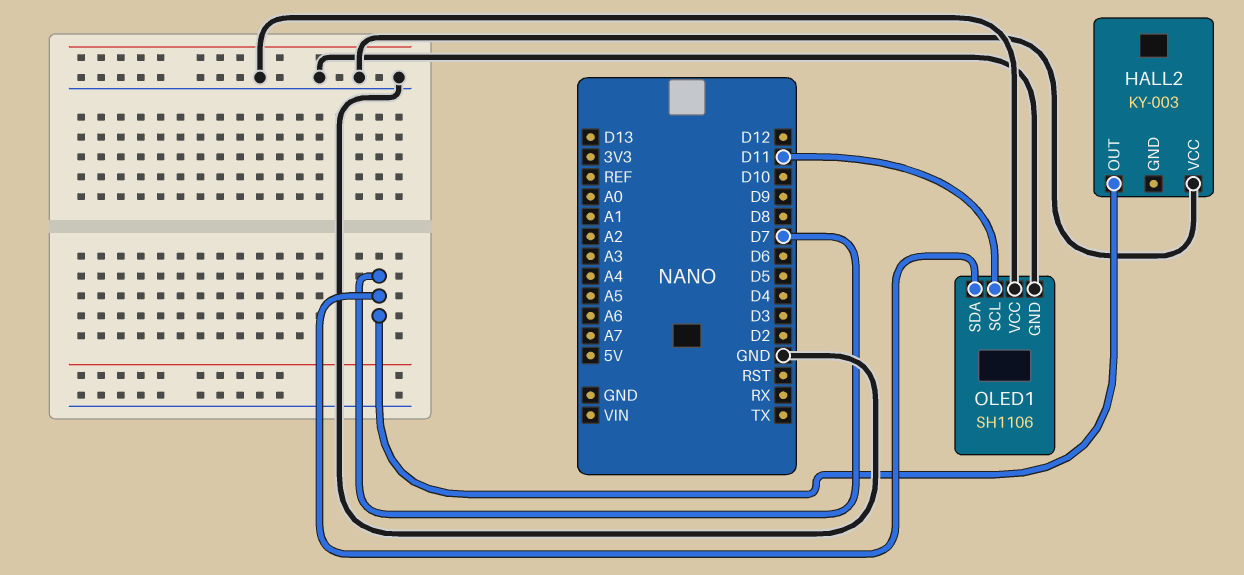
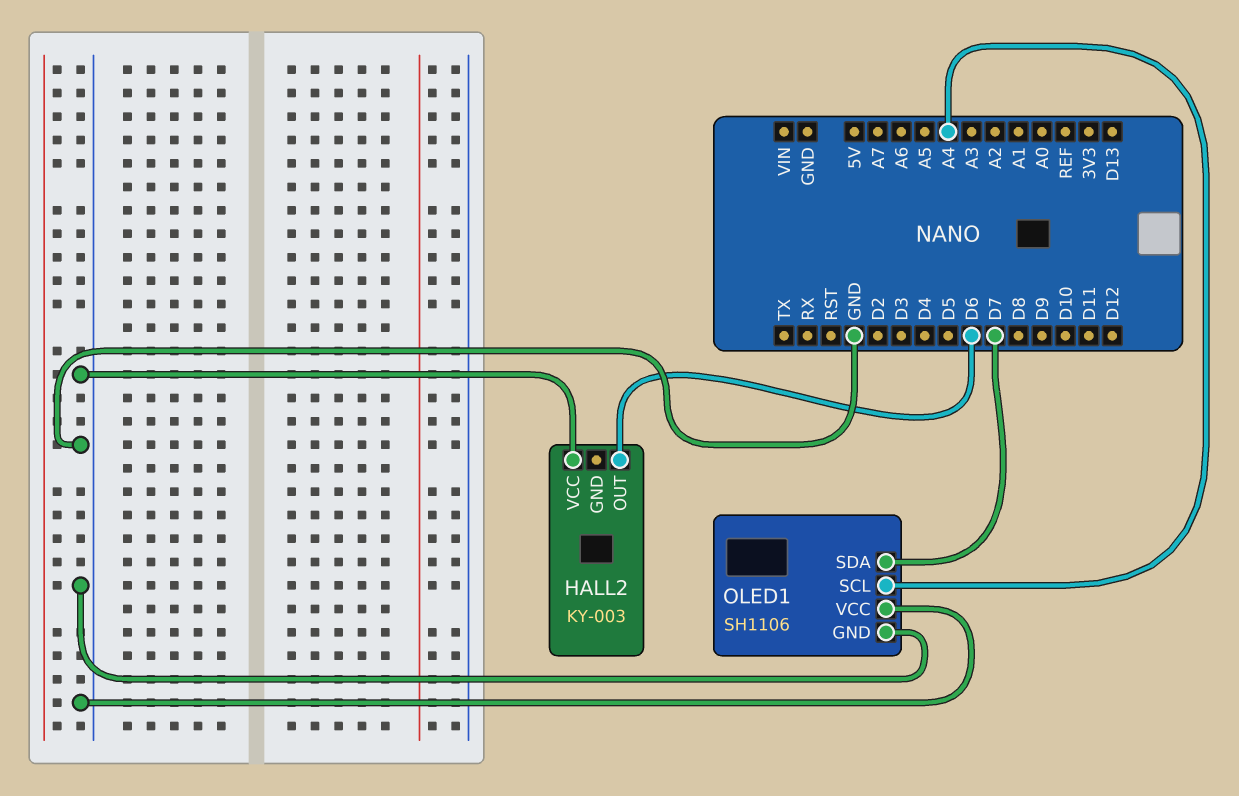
HALL2 pin OUT: D7 -> D6
OLED1 pin SCL: D11 -> A4

